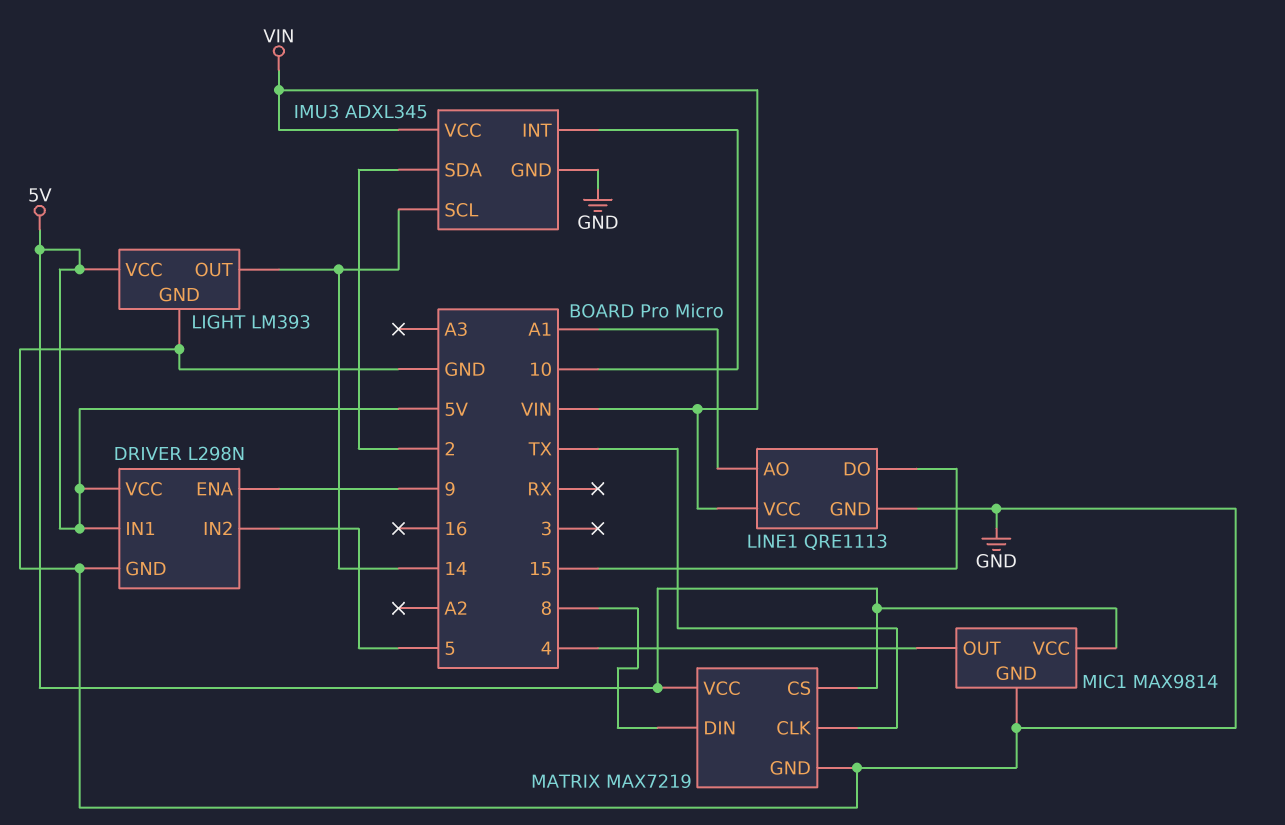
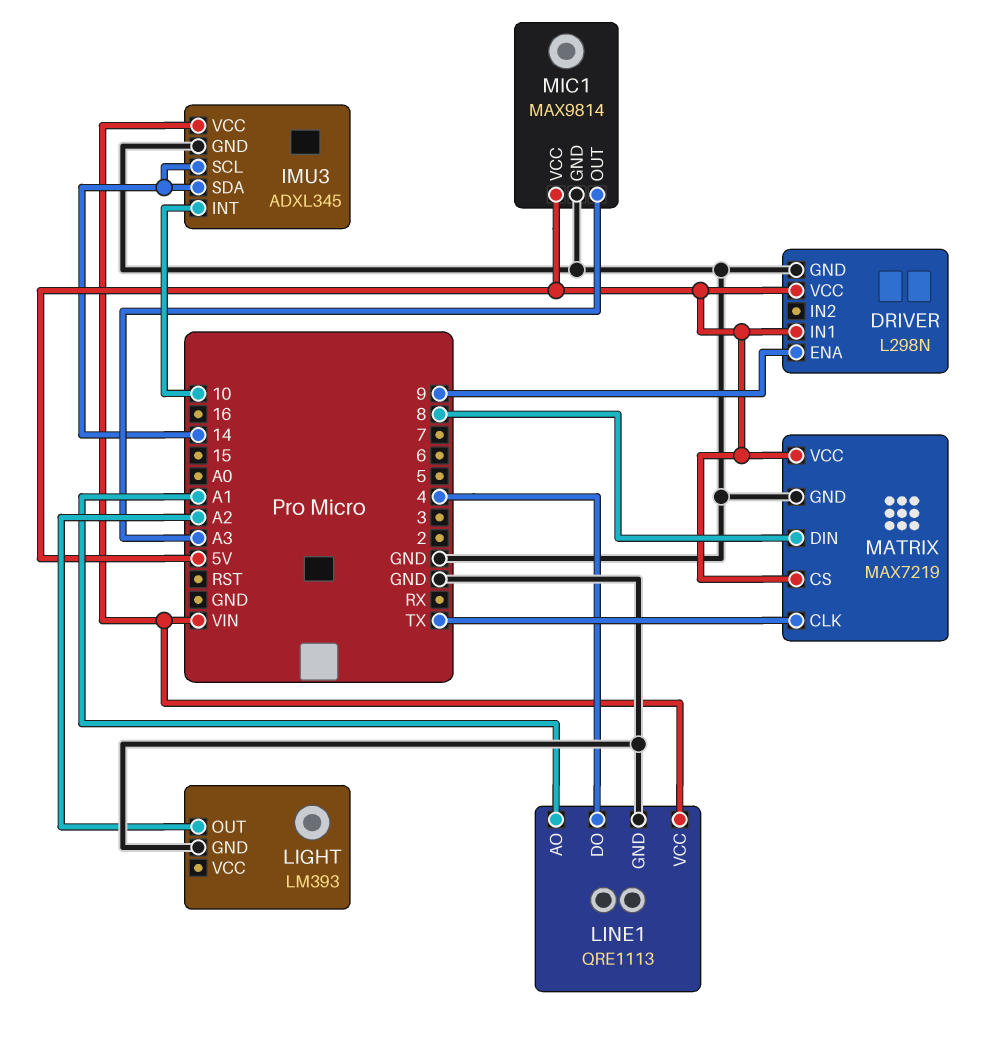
DRIVER pin IN2: 5 -> none
IMU3 pin SDA: 2 -> 14
LIGHT pin OUT: 14 -> A2
LIGHT pin VCC: 5V -> none
LINE1 pin DO: 15 -> 4
MIC1 pin OUT: 4 -> A3

